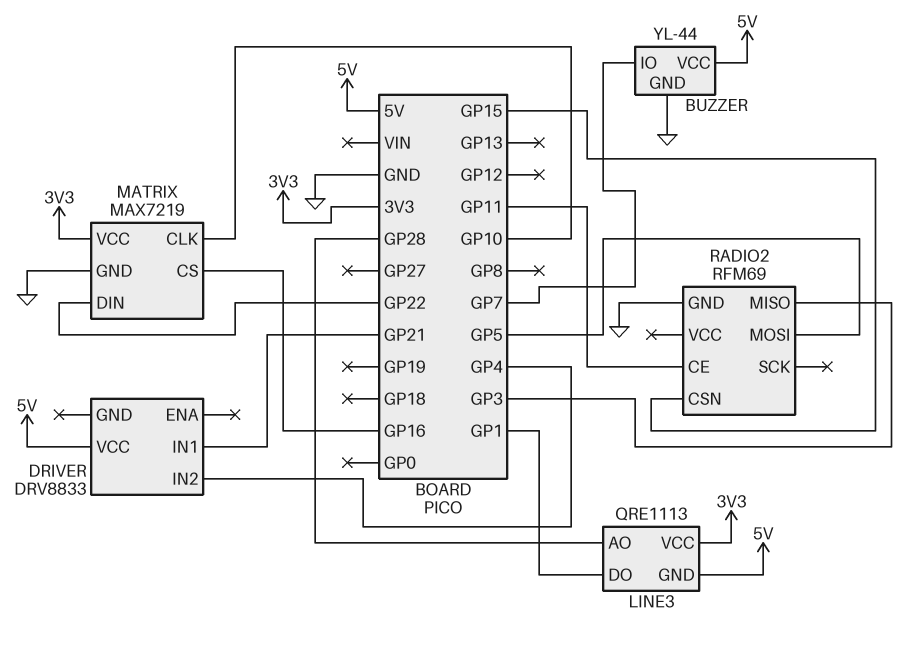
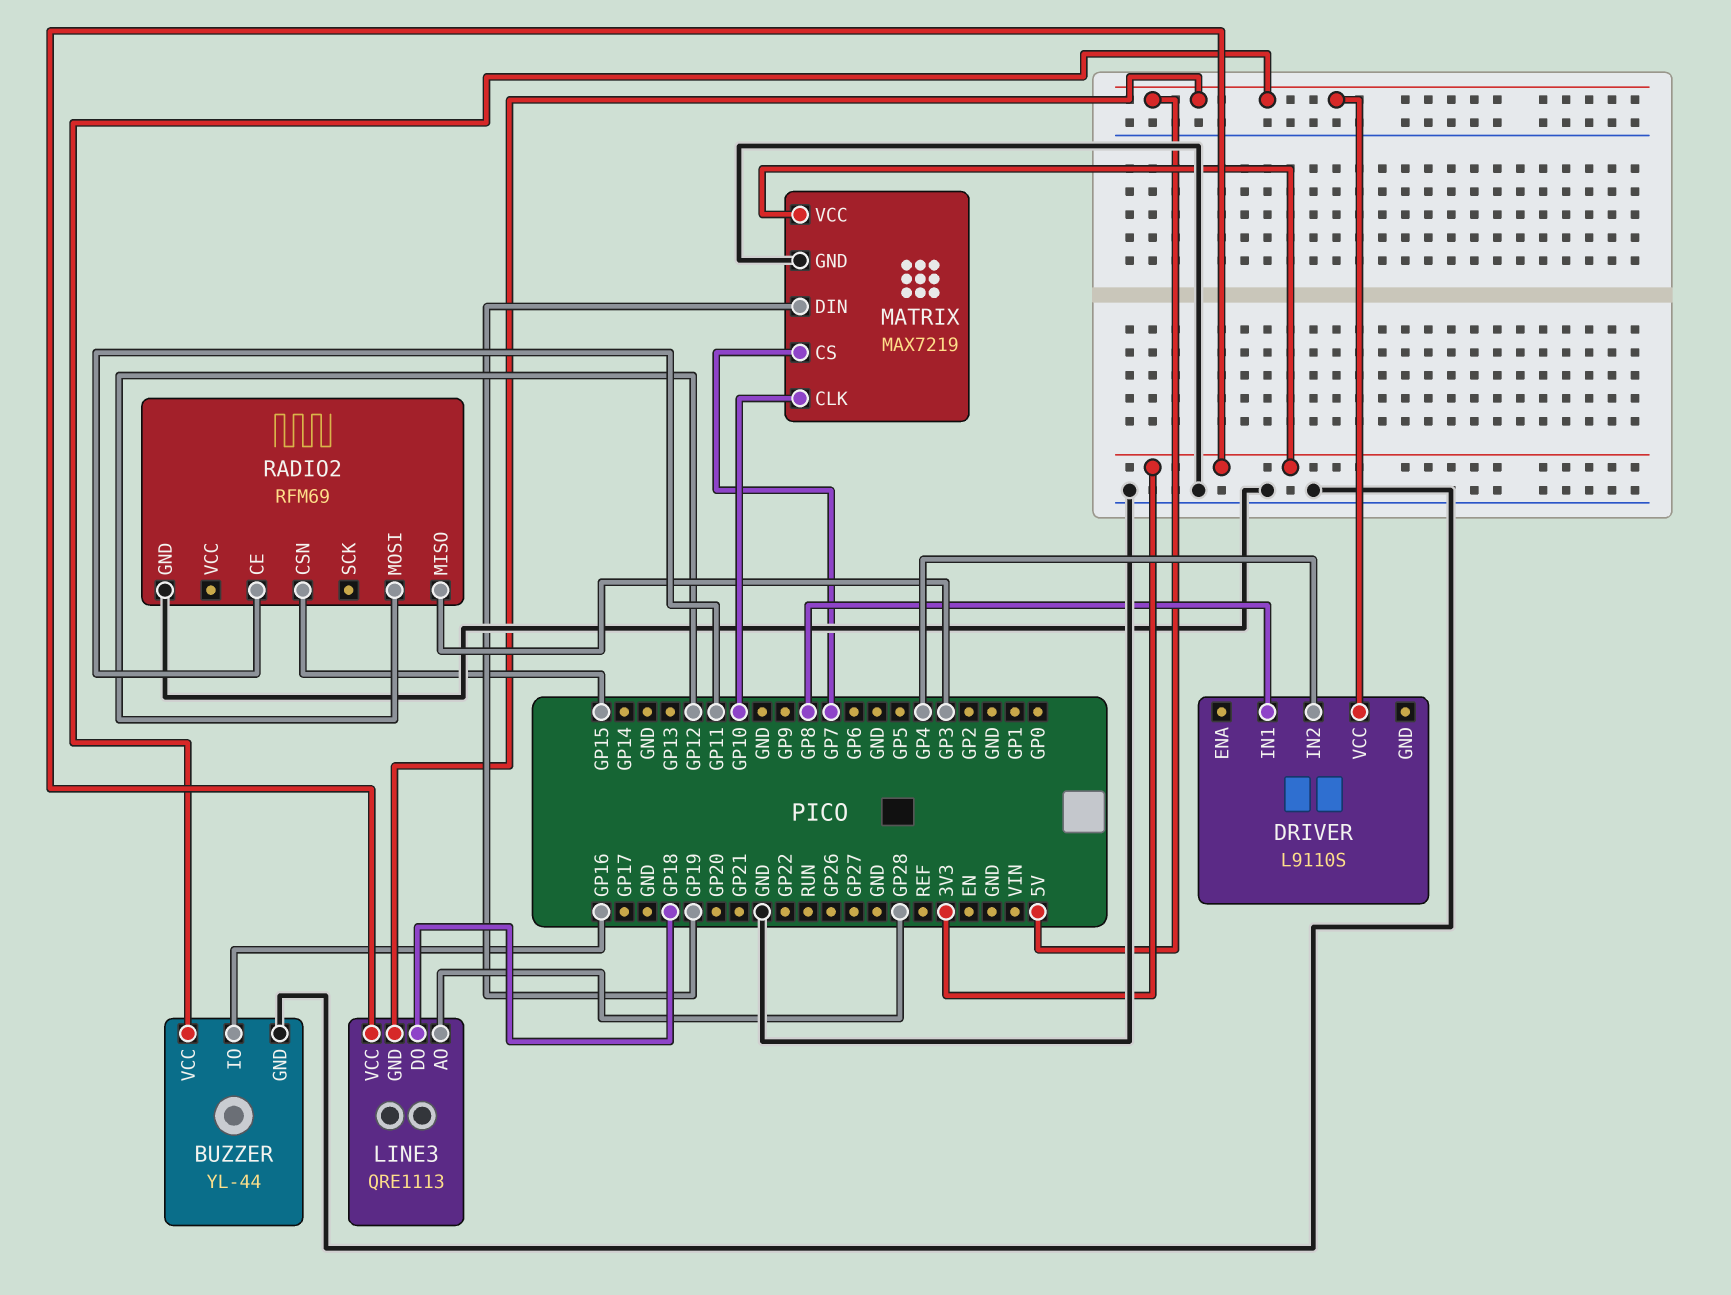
BUZZER pin IO: GP7 -> GP16
DRIVER: DRV8833 -> L9110S
DRIVER pin IN1: GP21 -> GP8
LINE3 pin DO: GP1 -> GP18
MATRIX pin CS: GP16 -> GP7
MATRIX pin DIN: GP22 -> GP19
RADIO2 pin MOSI: GP5 -> GP12

